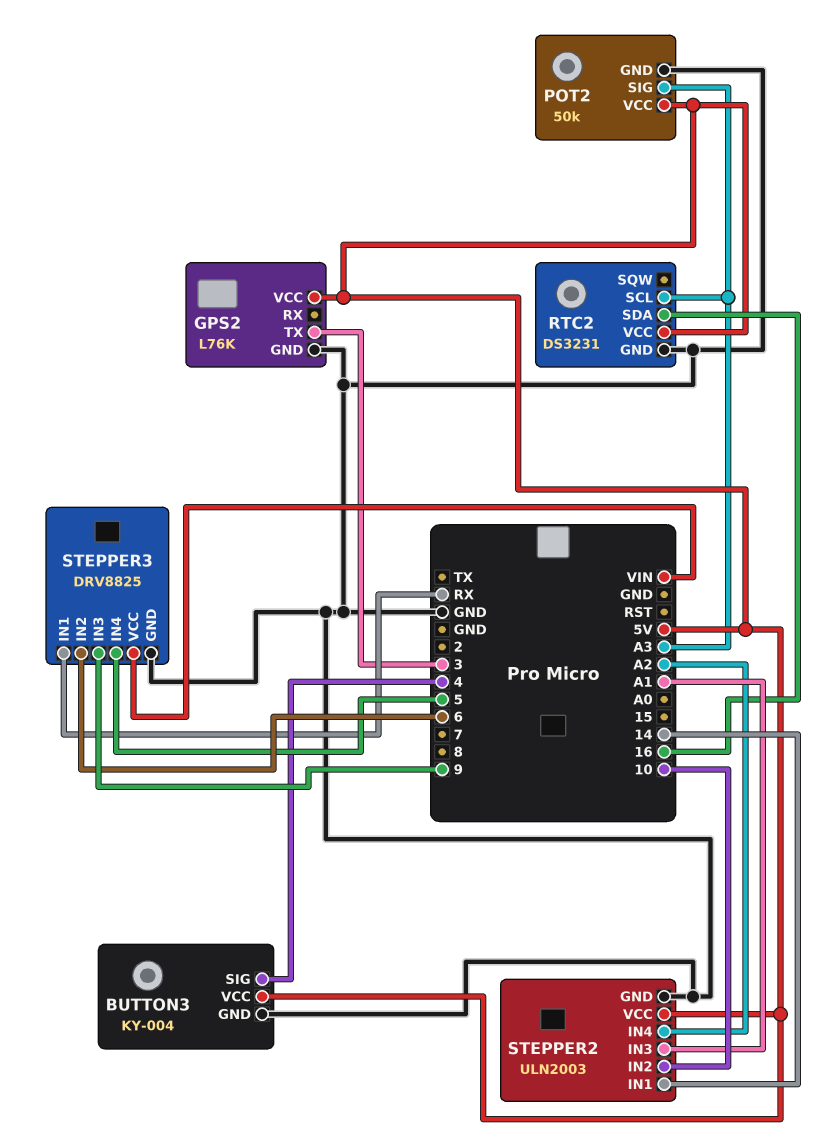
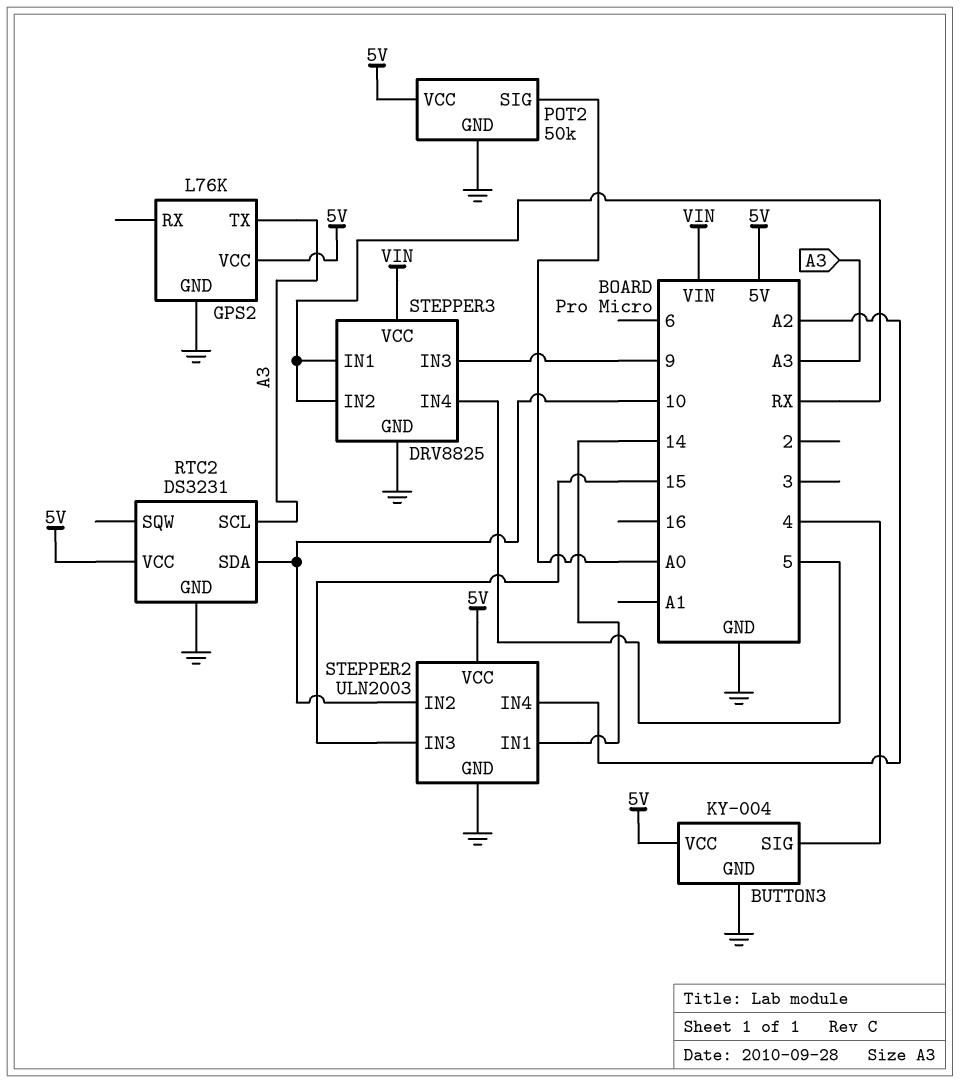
GPS2 pin TX: 3 -> A3
POT2 pin SIG: A3 -> A0
RTC2 pin SDA: 16 -> 10
STEPPER2 pin IN3: A1 -> 15
STEPPER3 pin IN2: 6 -> RX

